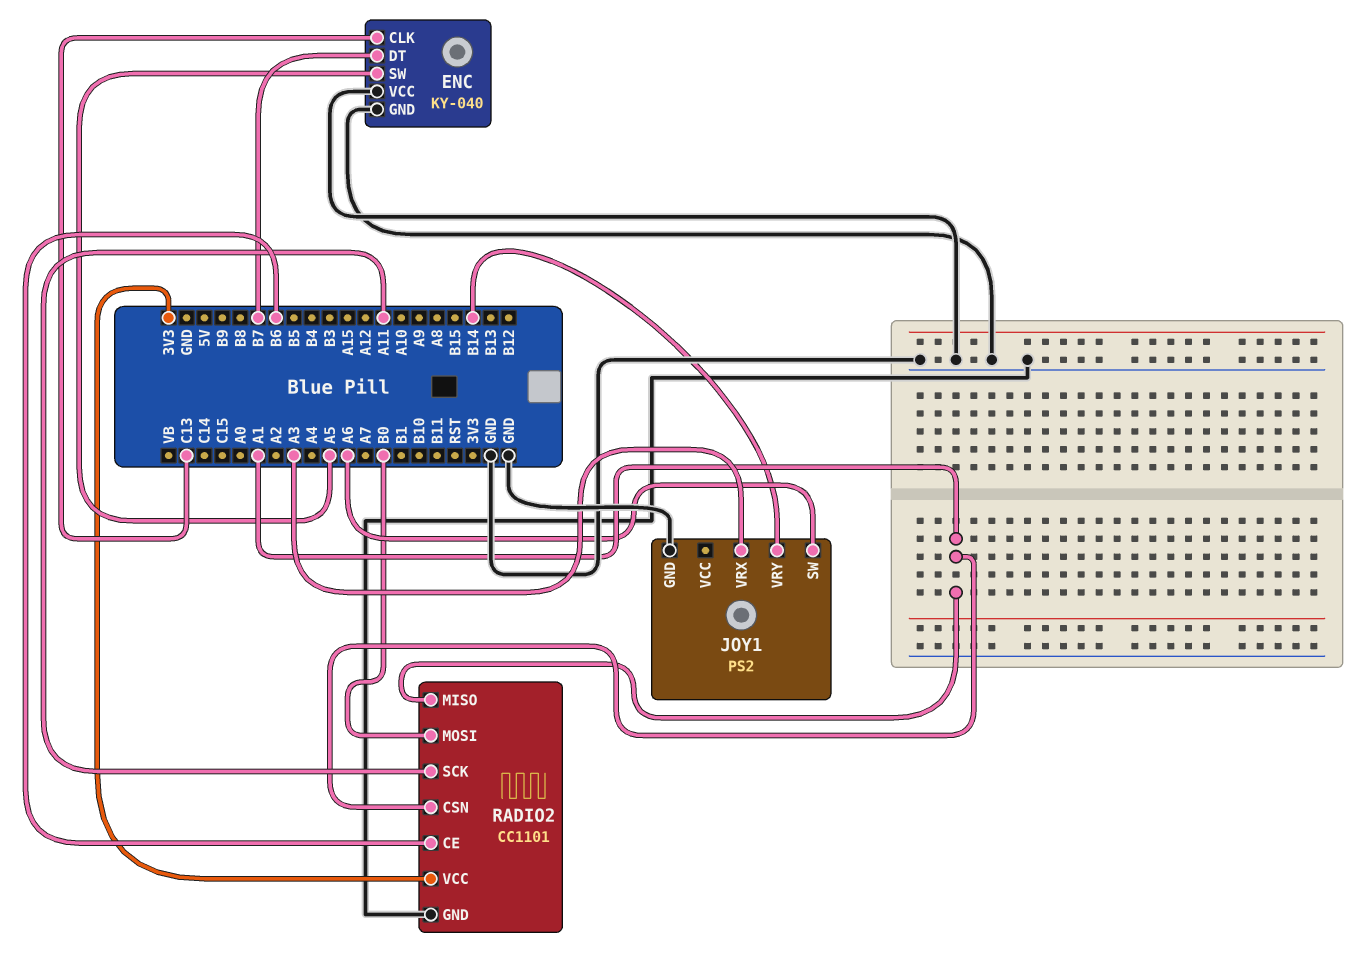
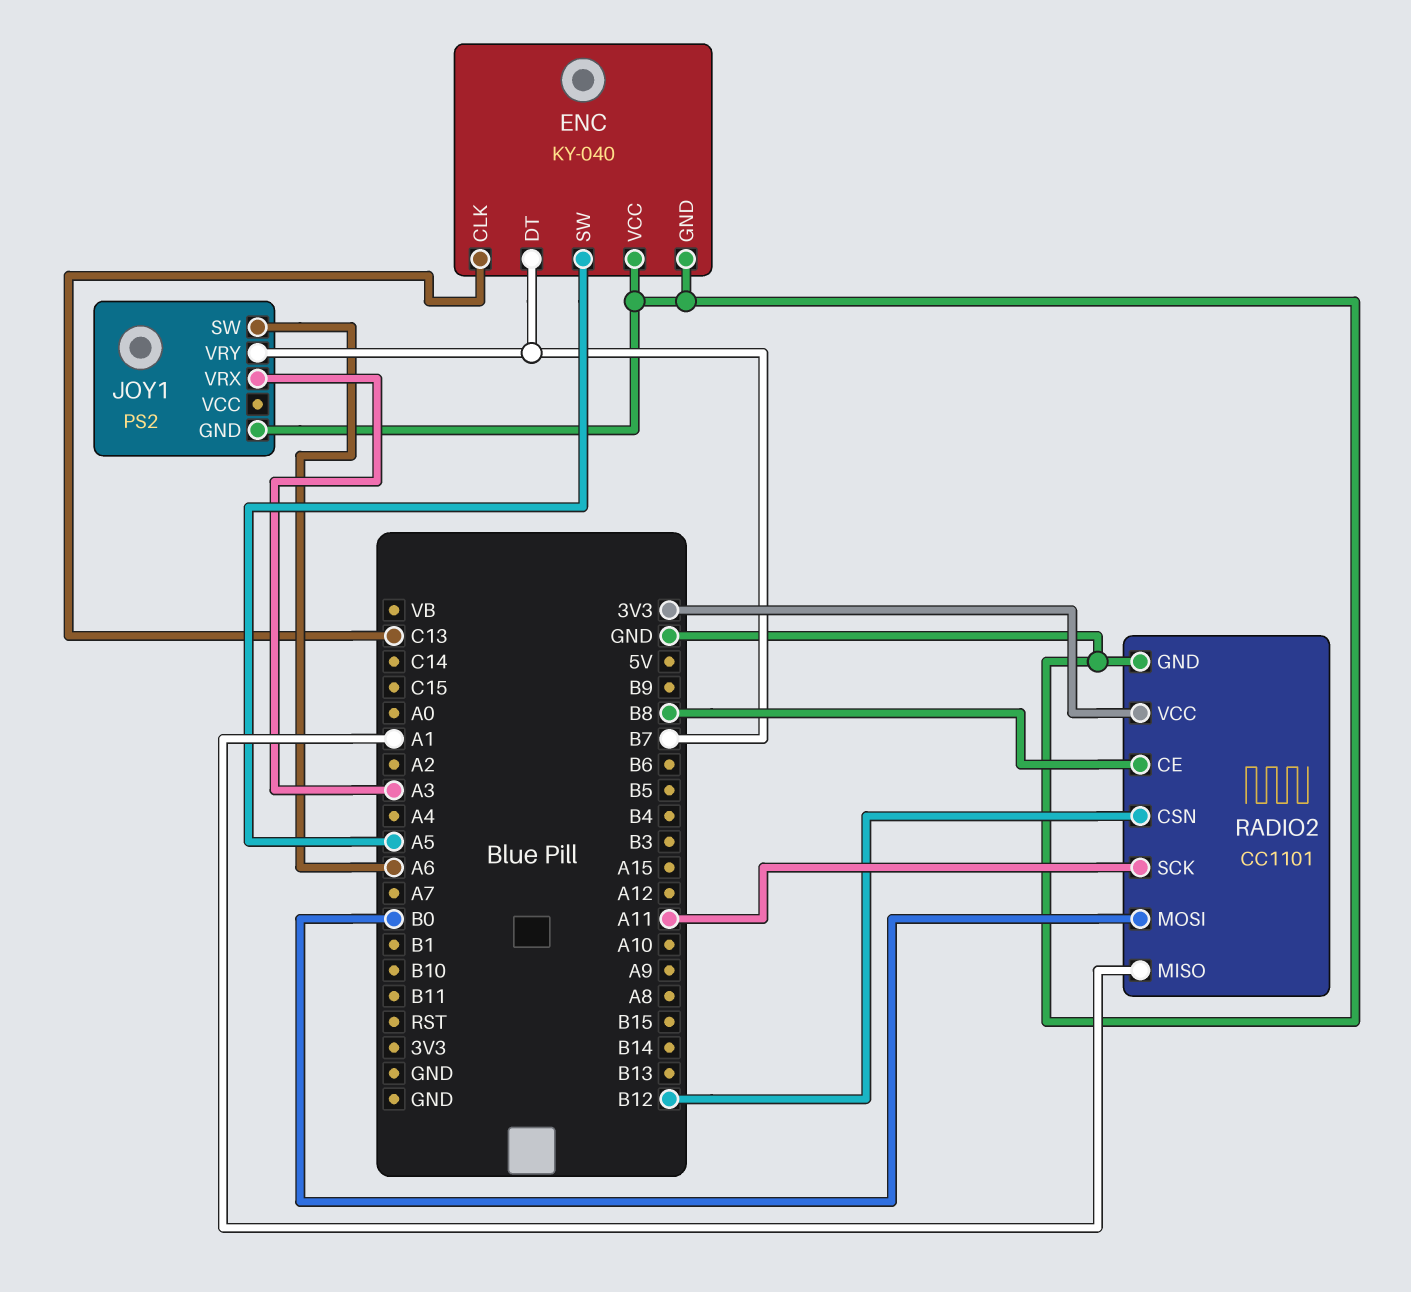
JOY1 pin VRY: B14 -> B7
RADIO2 pin CE: B6 -> B8
RADIO2 pin CSN: A1 -> B12

